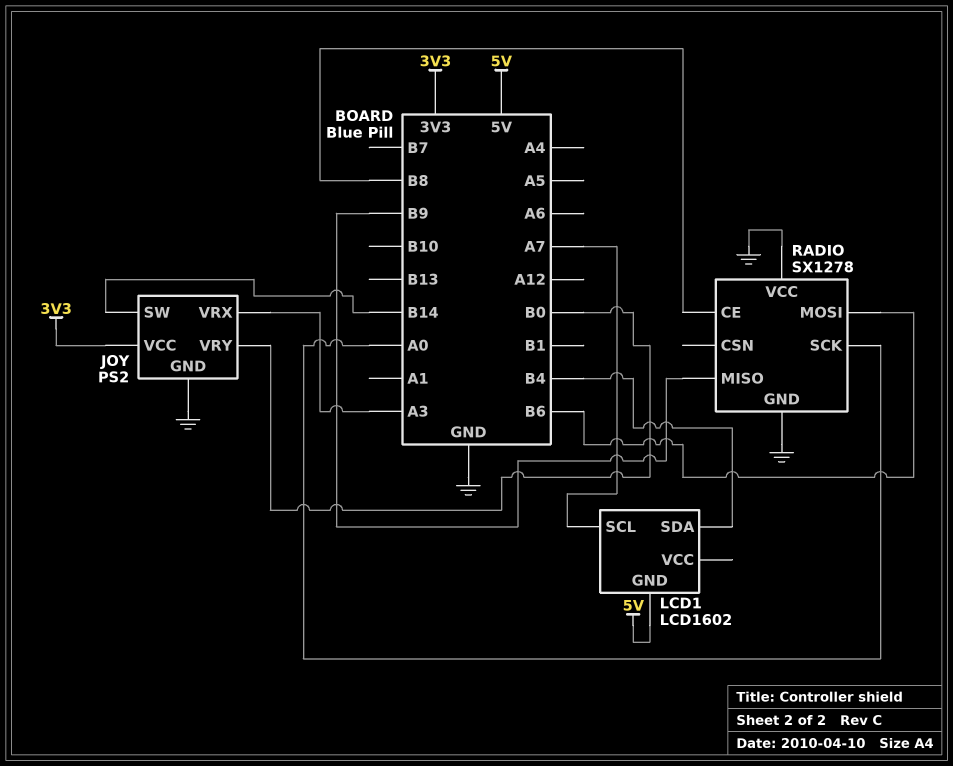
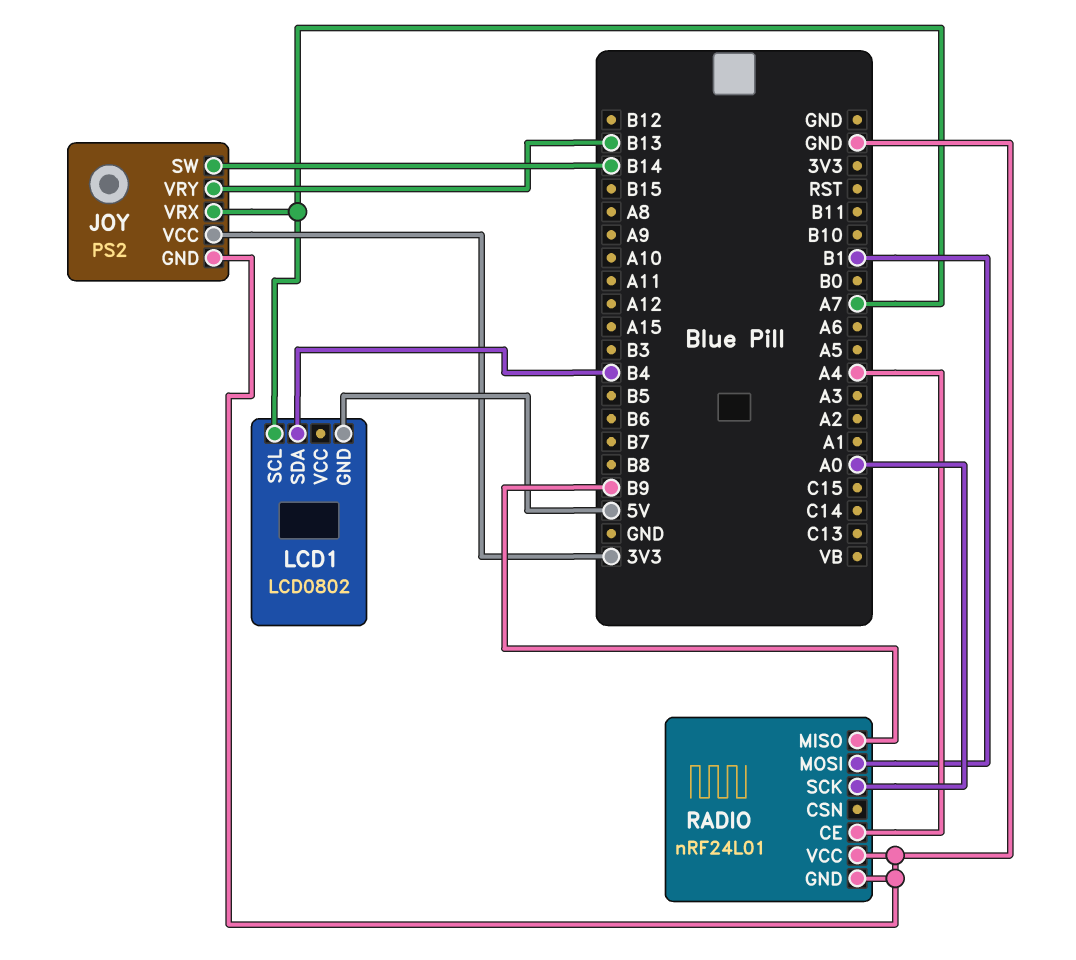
JOY pin VRX: A3 -> A7
JOY pin VRY: B0 -> B13
LCD1: LCD1602 -> LCD0802
RADIO: SX1278 -> nRF24L01
RADIO pin CE: B8 -> A4
RADIO pin MOSI: B6 -> B1

